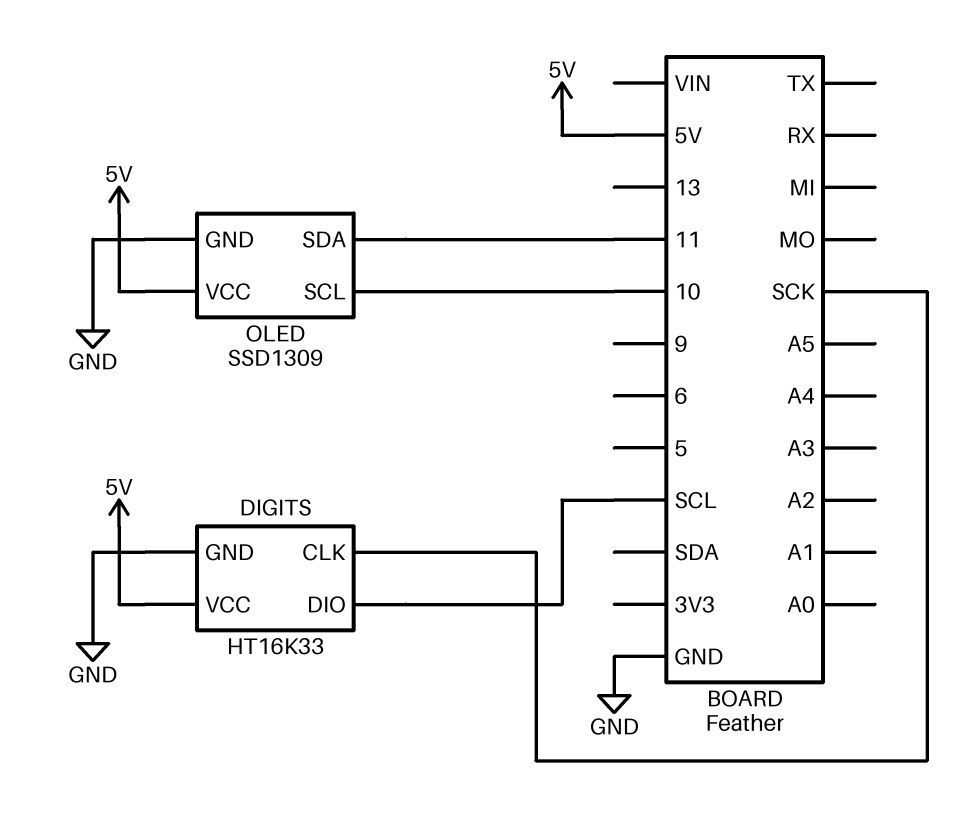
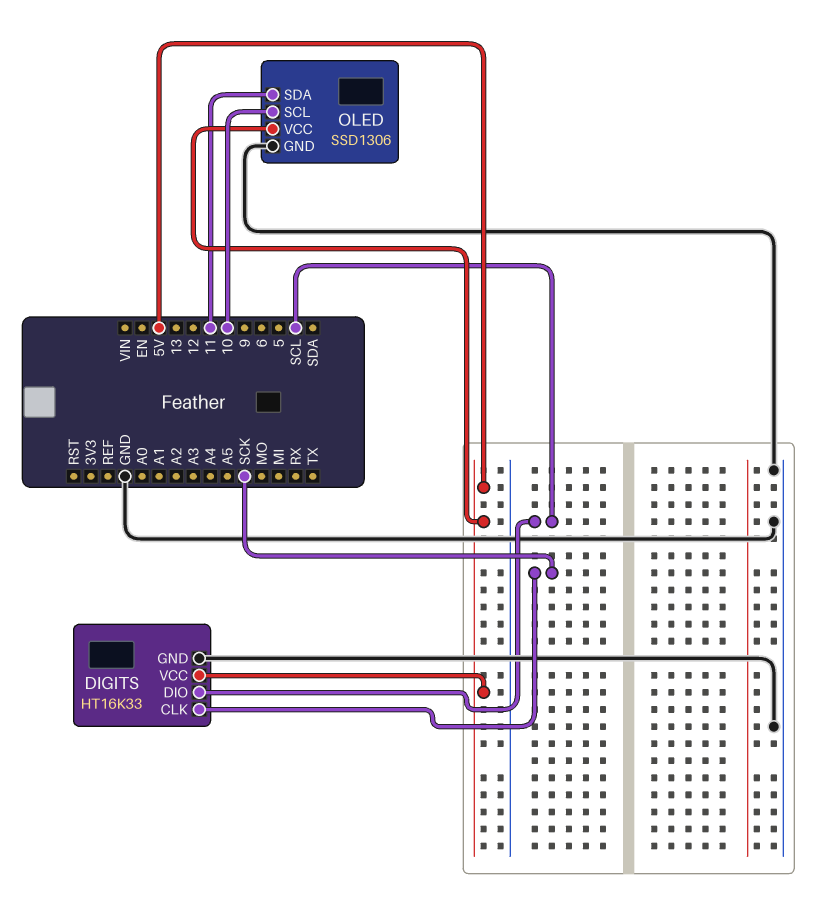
OLED: SSD1309 -> SSD1306

